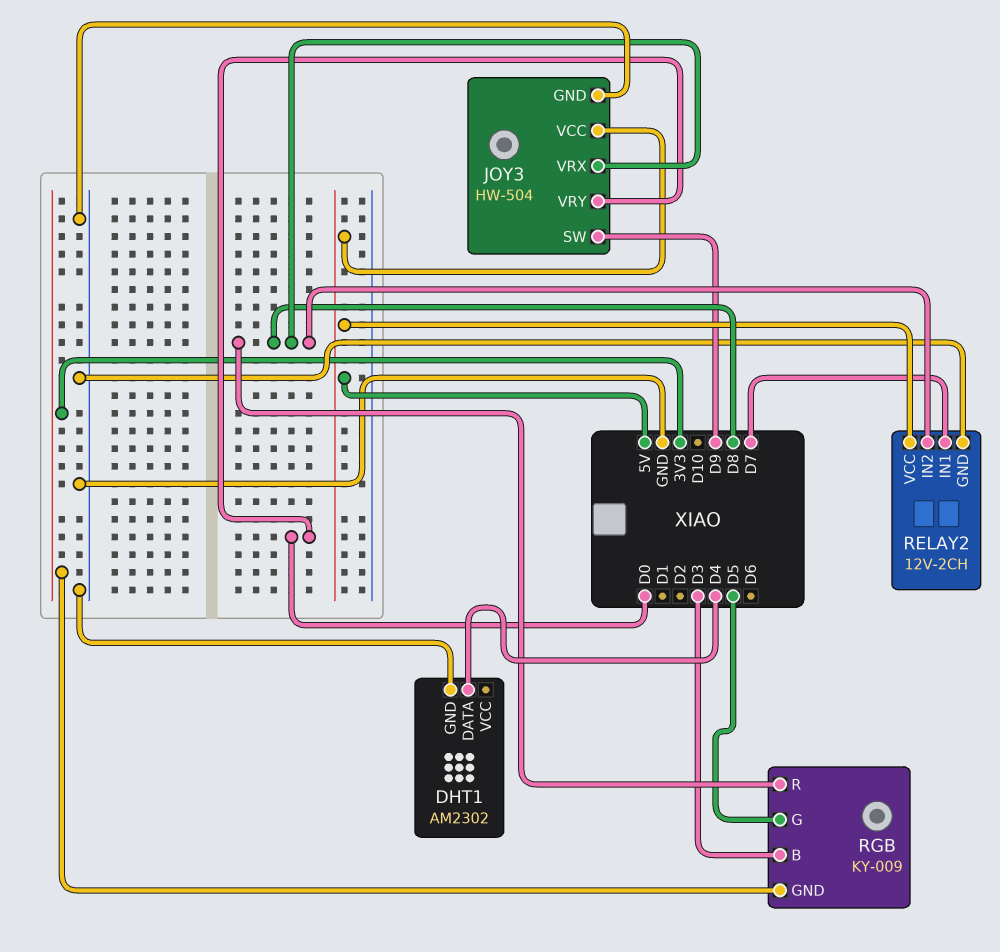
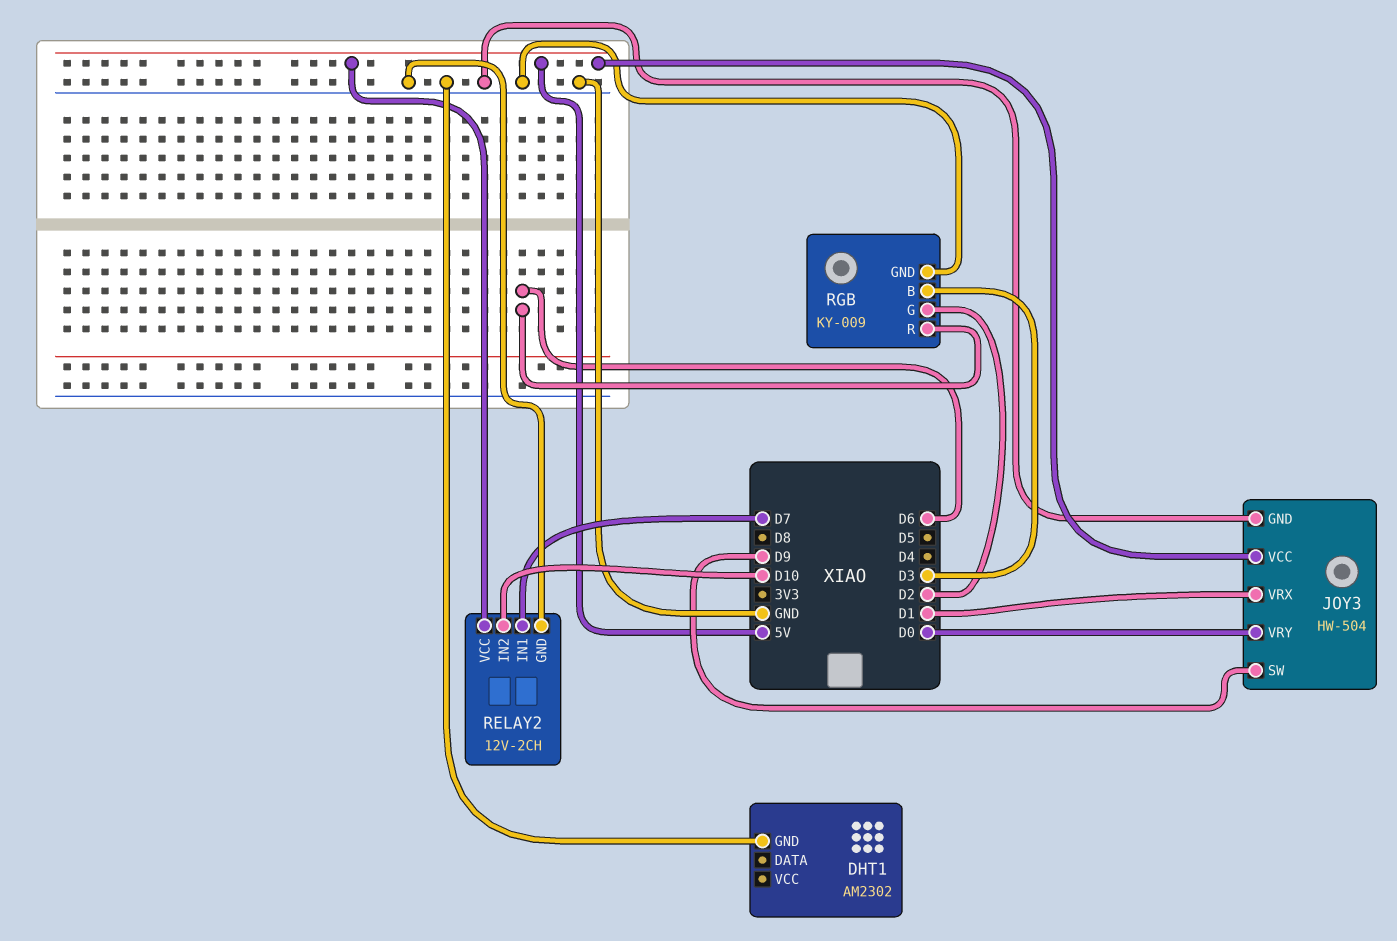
DHT1 pin DATA: D4 -> none
JOY3 pin VRX: D8 -> D1
RELAY2 pin IN2: D8 -> D10
RGB pin G: D5 -> D2
RGB pin GND: 3V3 -> GND
RGB pin R: D8 -> D6

